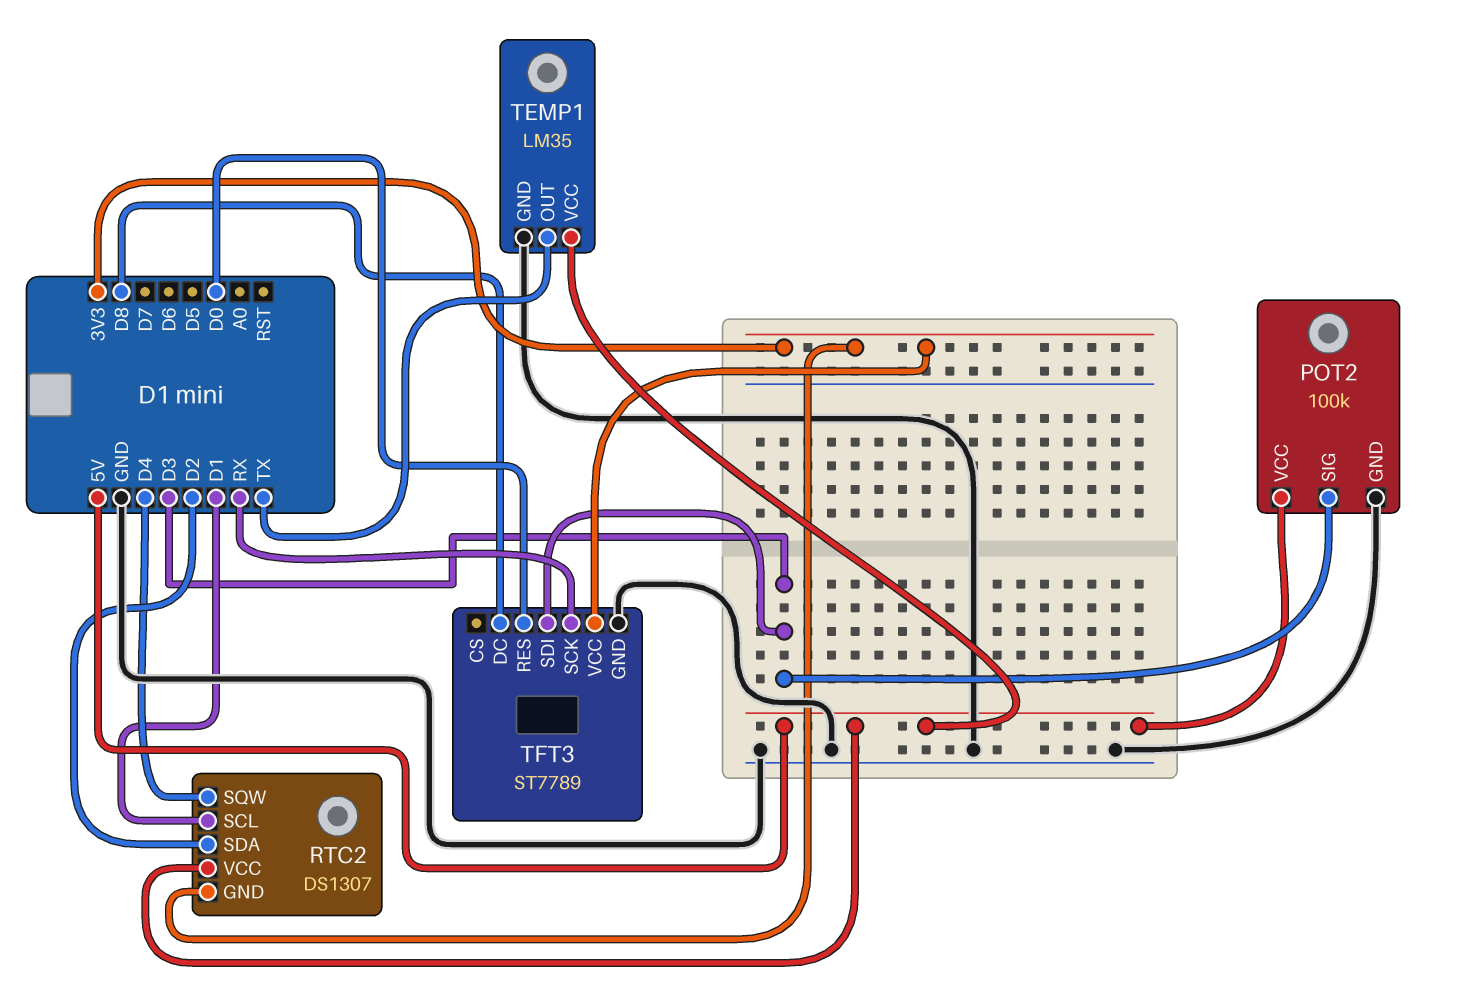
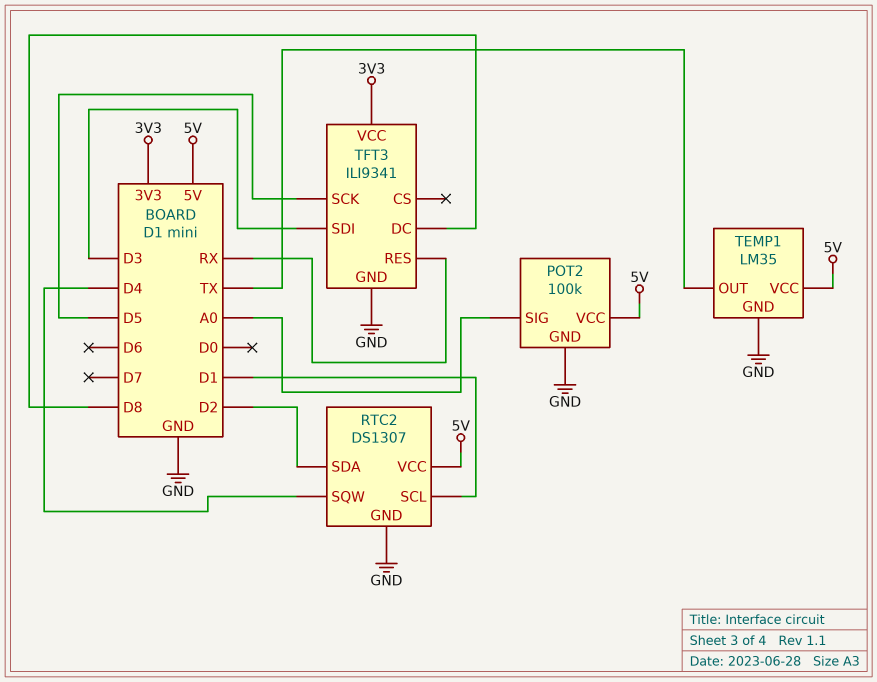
POT2 pin SIG: D3 -> A0
RTC2 pin GND: 3V3 -> GND
TFT3: ST7789 -> ILI9341
TFT3 pin RES: D0 -> RX
TFT3 pin SCK: RX -> D5

